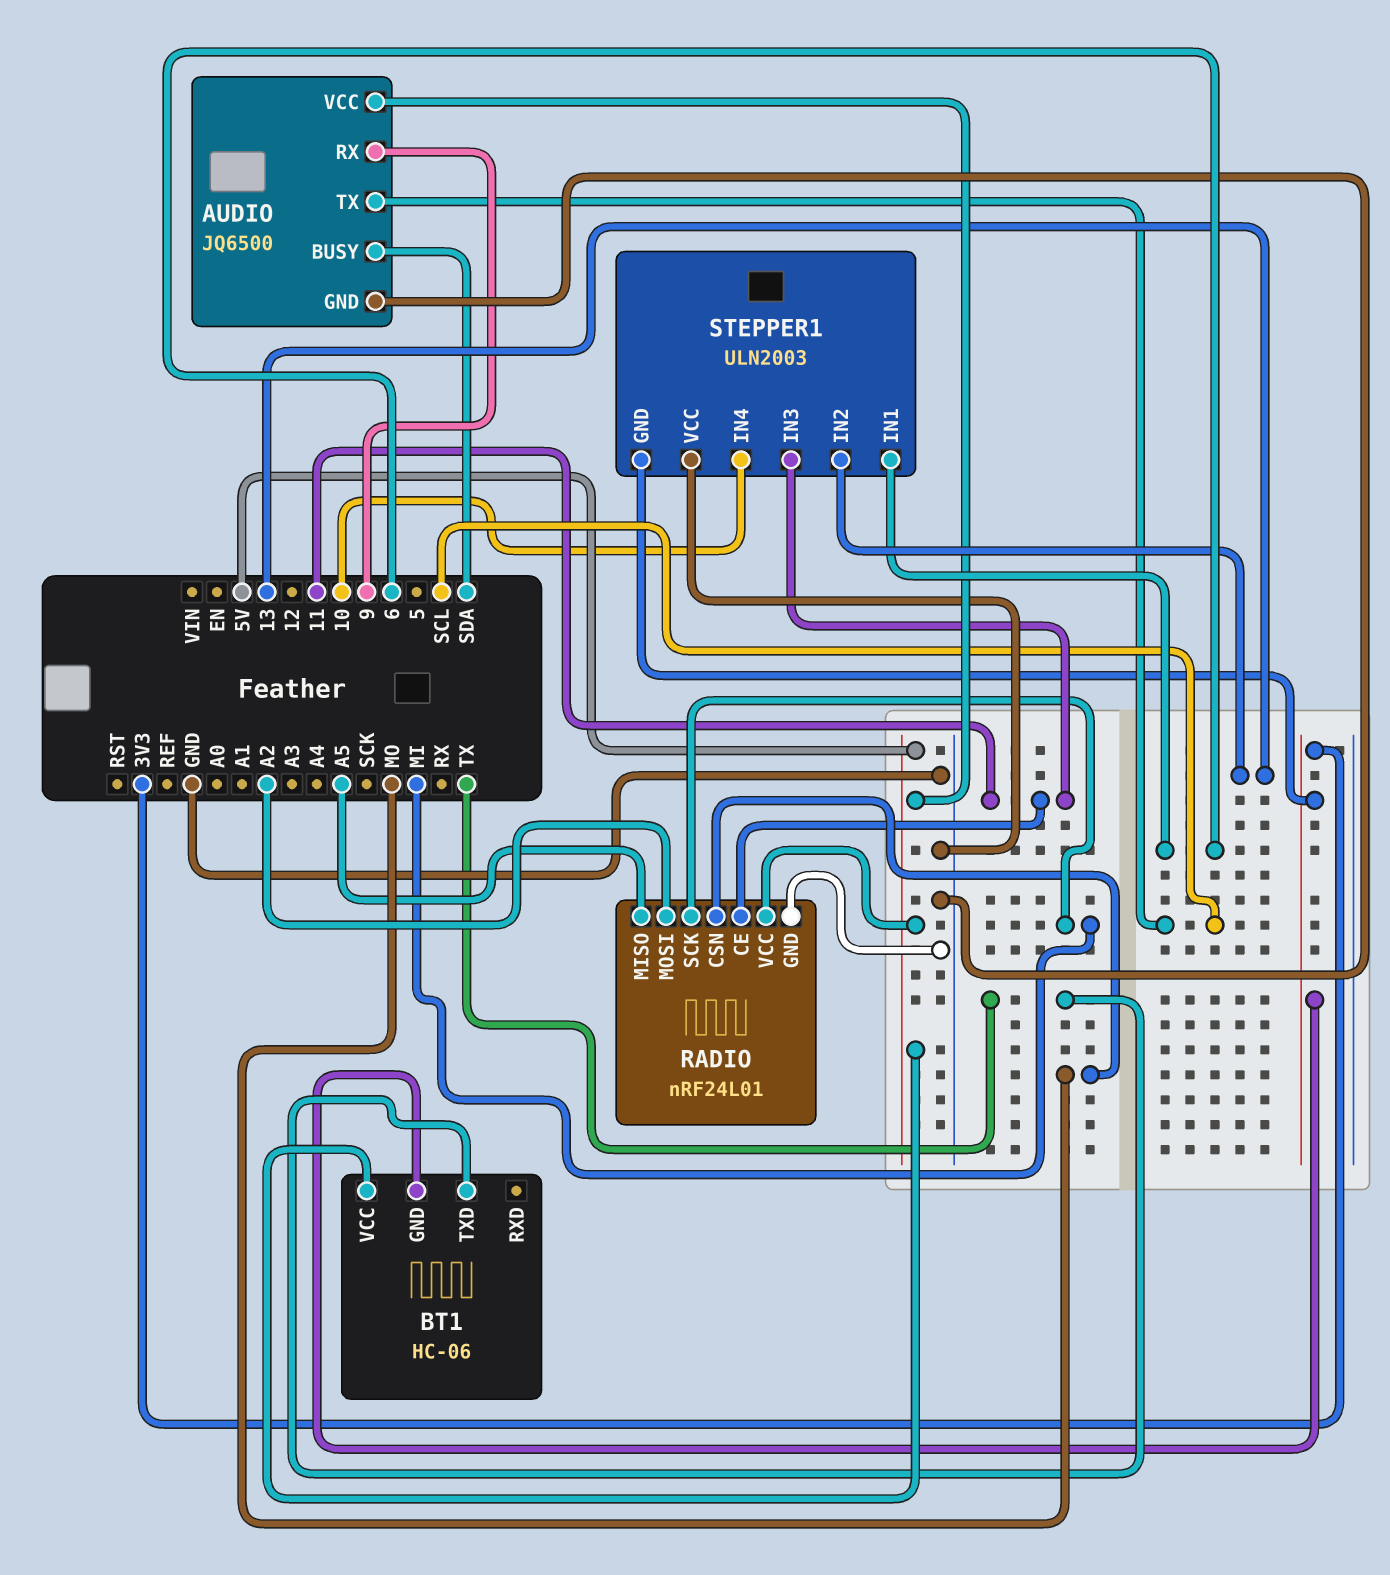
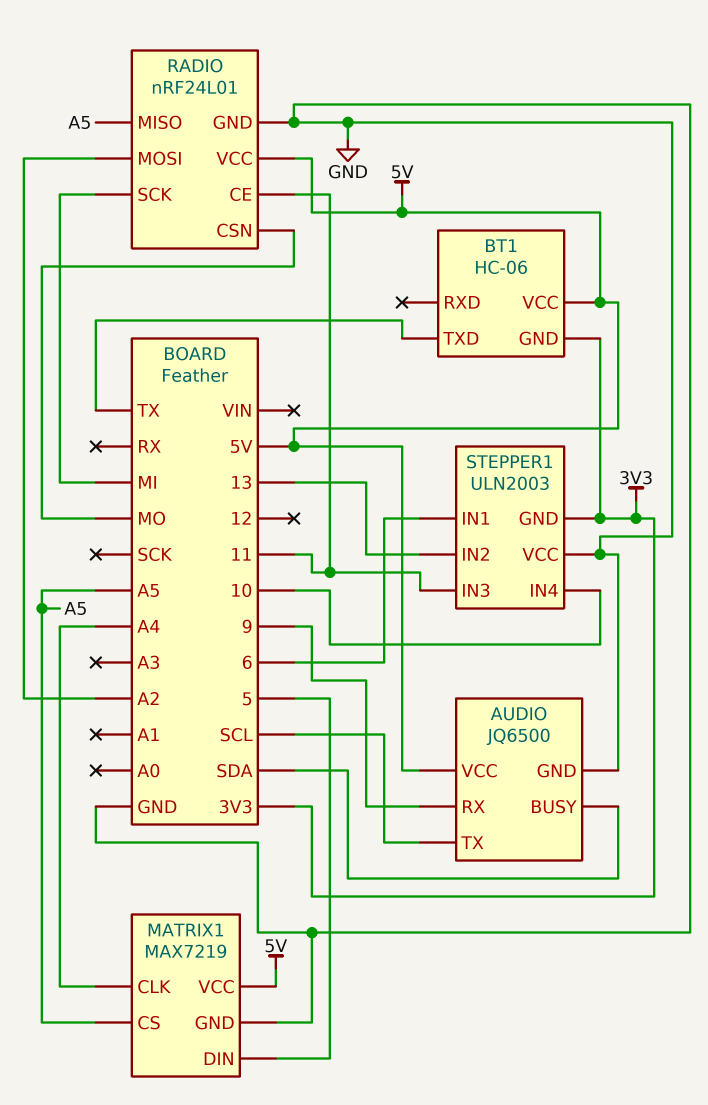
MATRIX1: none -> MAX7219
MATRIX1 pin CLK: none -> A4
MATRIX1 pin CS: none -> A5
MATRIX1 pin DIN: none -> 5
MATRIX1 pin GND: none -> GND
MATRIX1 pin VCC: none -> 5V

